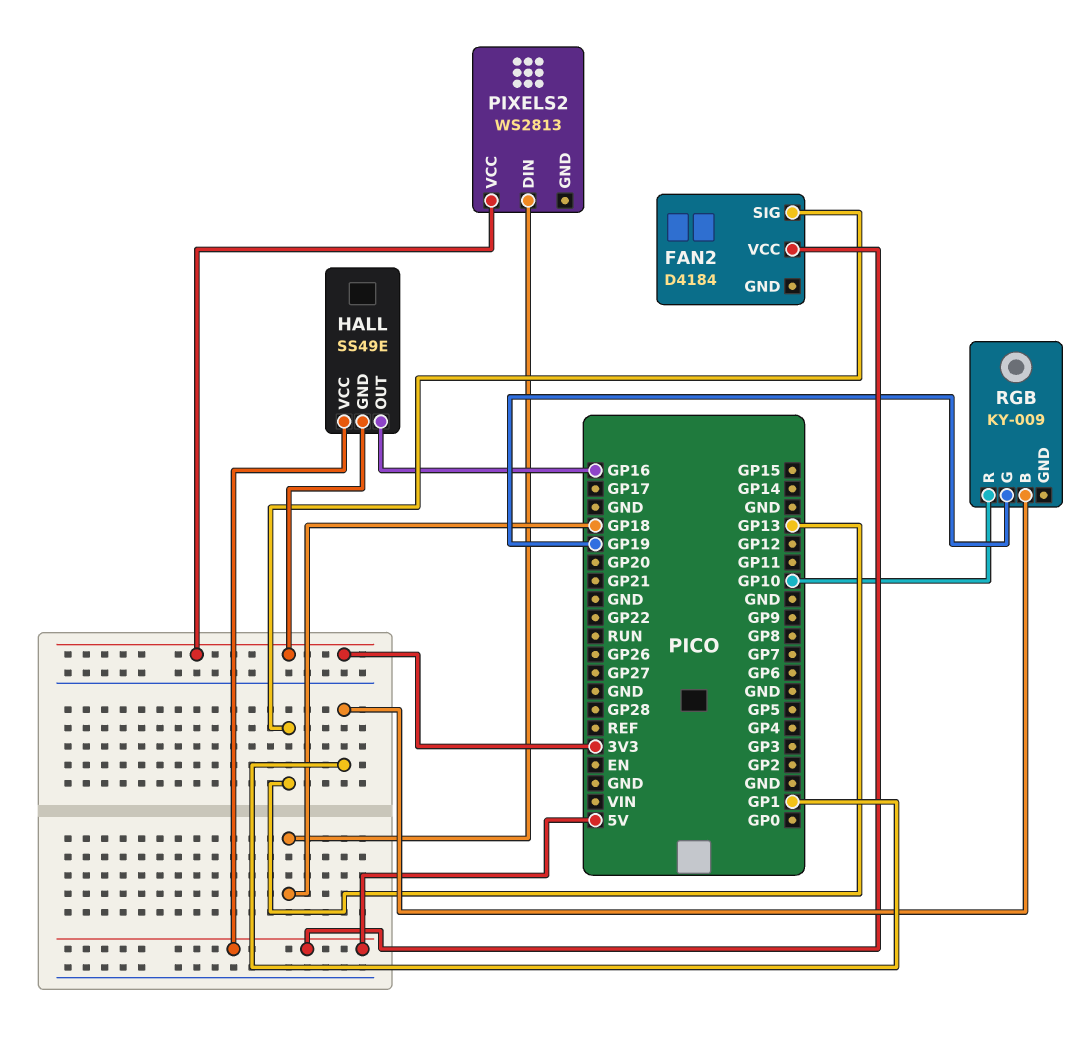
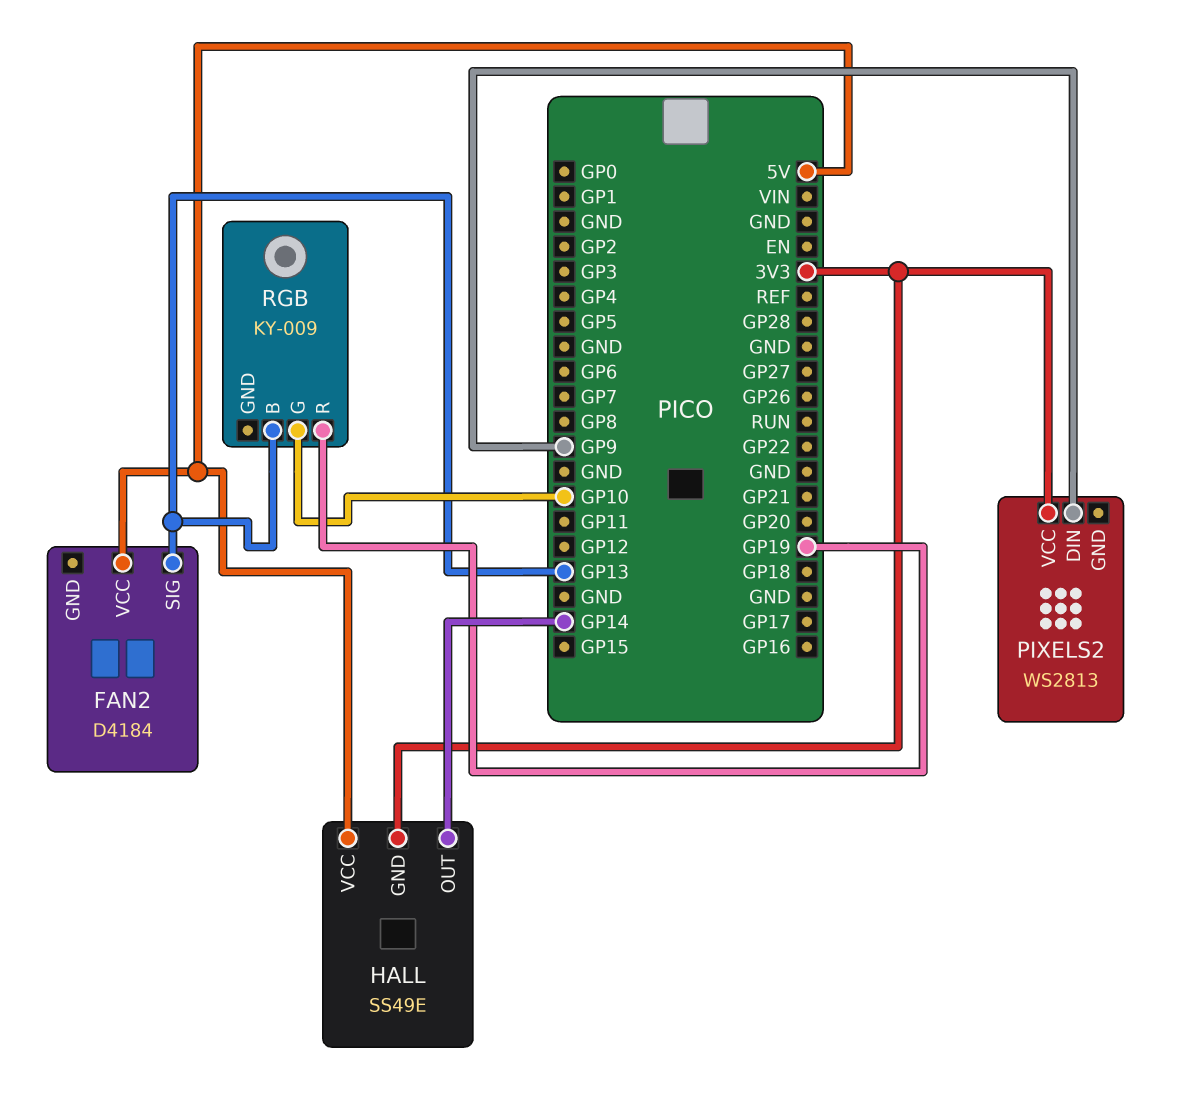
HALL pin OUT: GP16 -> GP14
PIXELS2 pin DIN: GP18 -> GP9
RGB pin B: GP1 -> GP13
RGB pin G: GP19 -> GP10
RGB pin R: GP10 -> GP19

